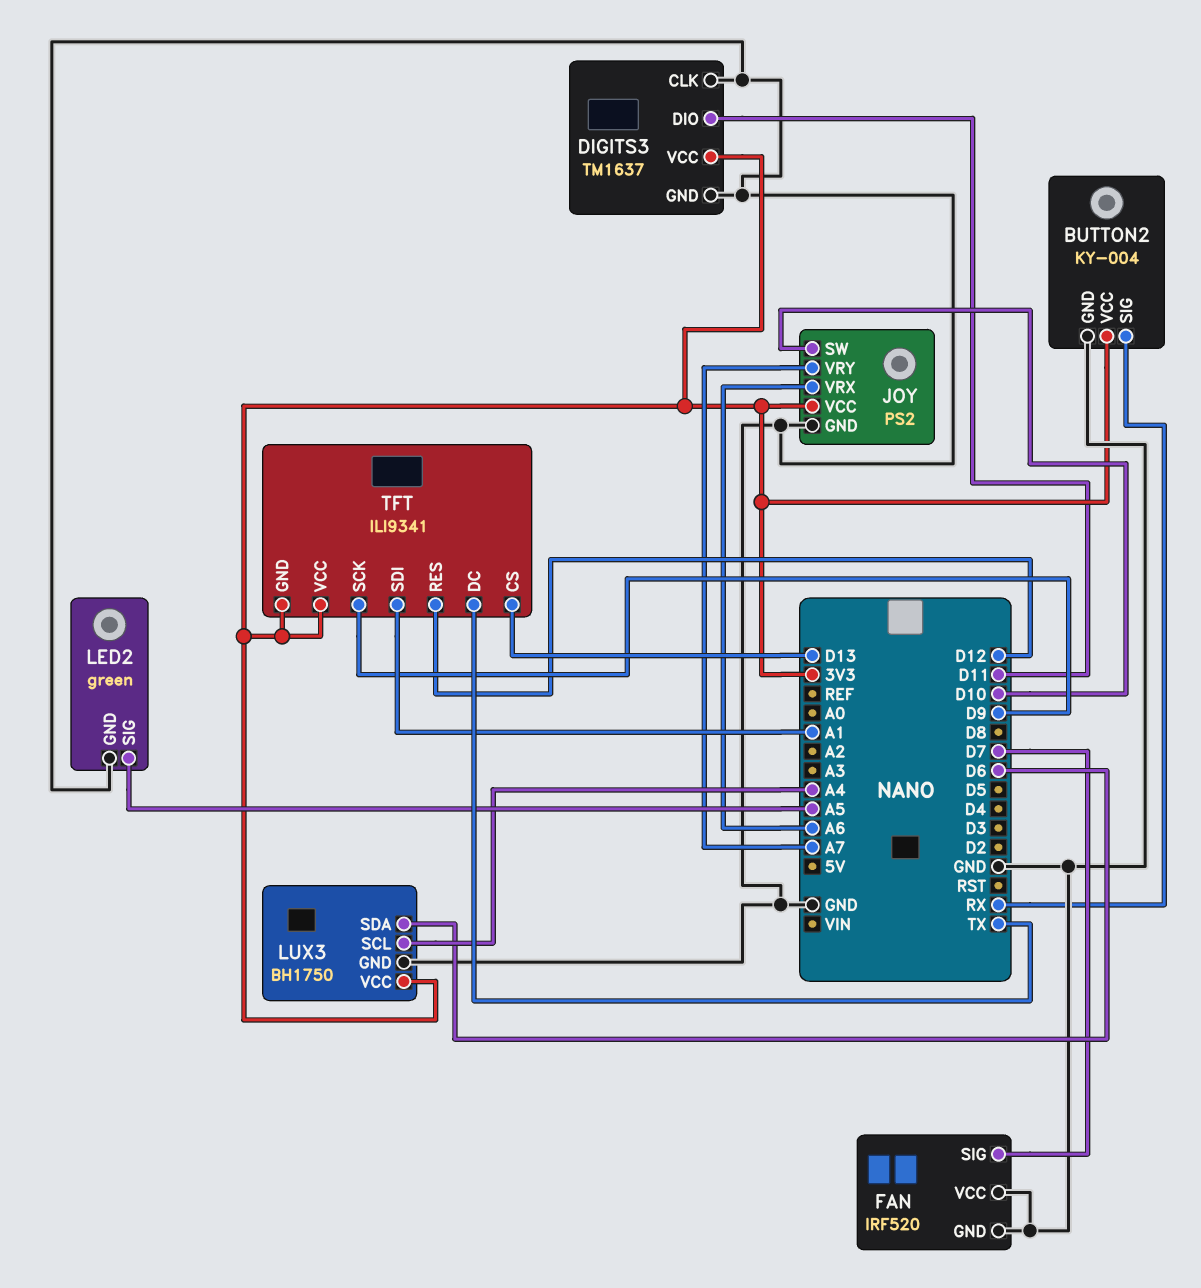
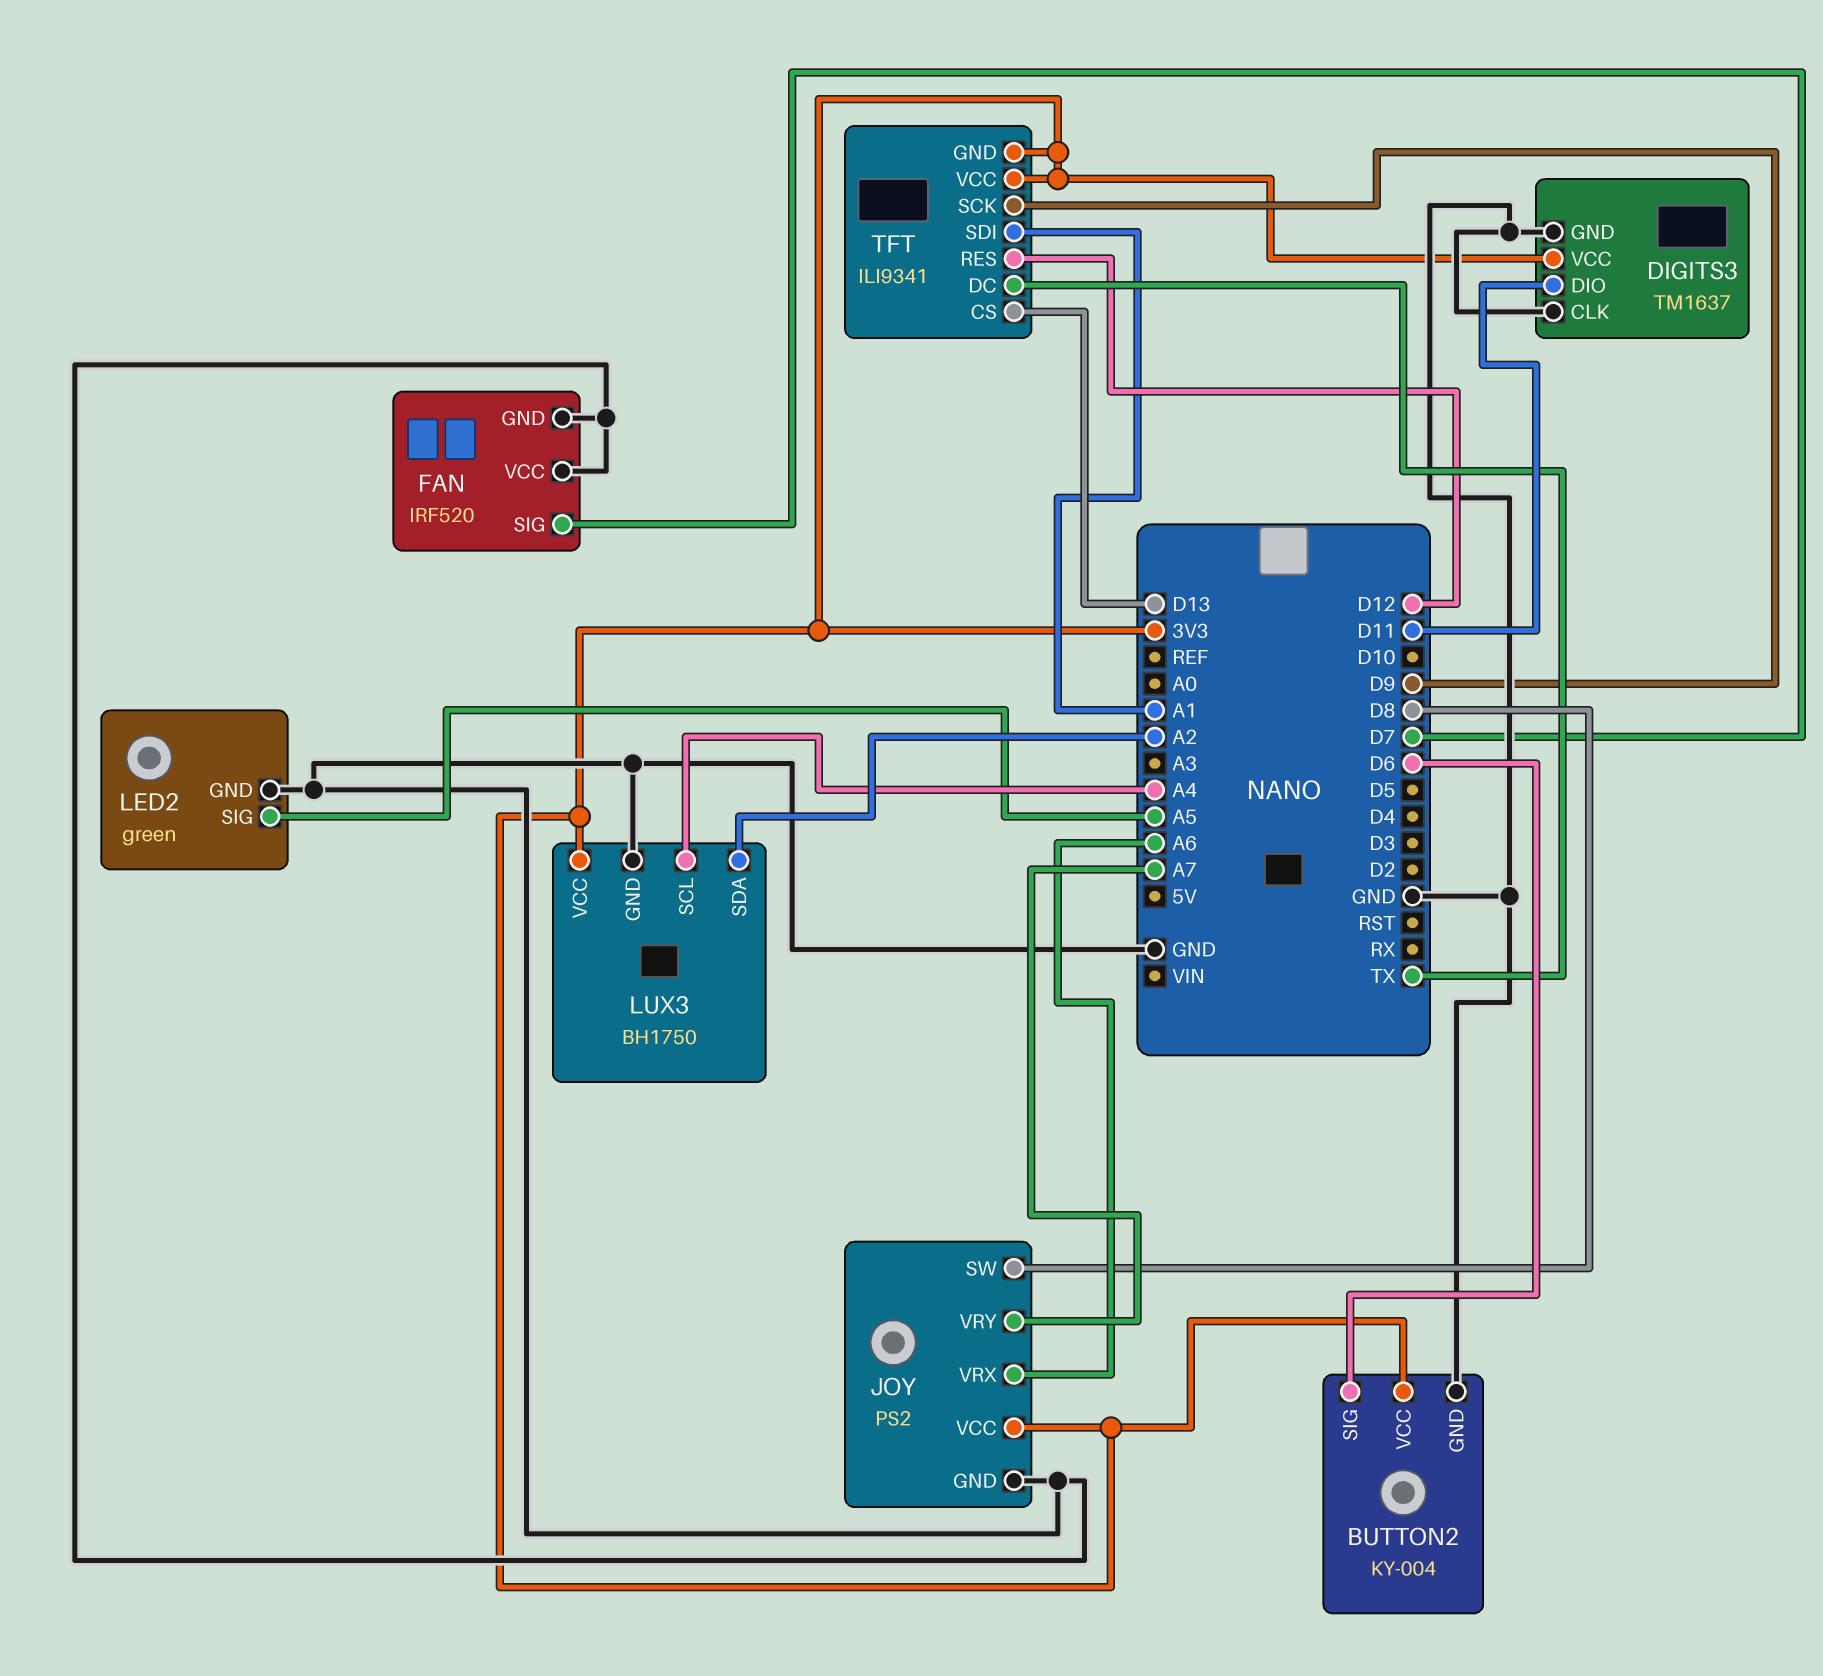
BUTTON2 pin SIG: RX -> D6
JOY pin SW: D10 -> D8
LUX3 pin SDA: D6 -> A2

